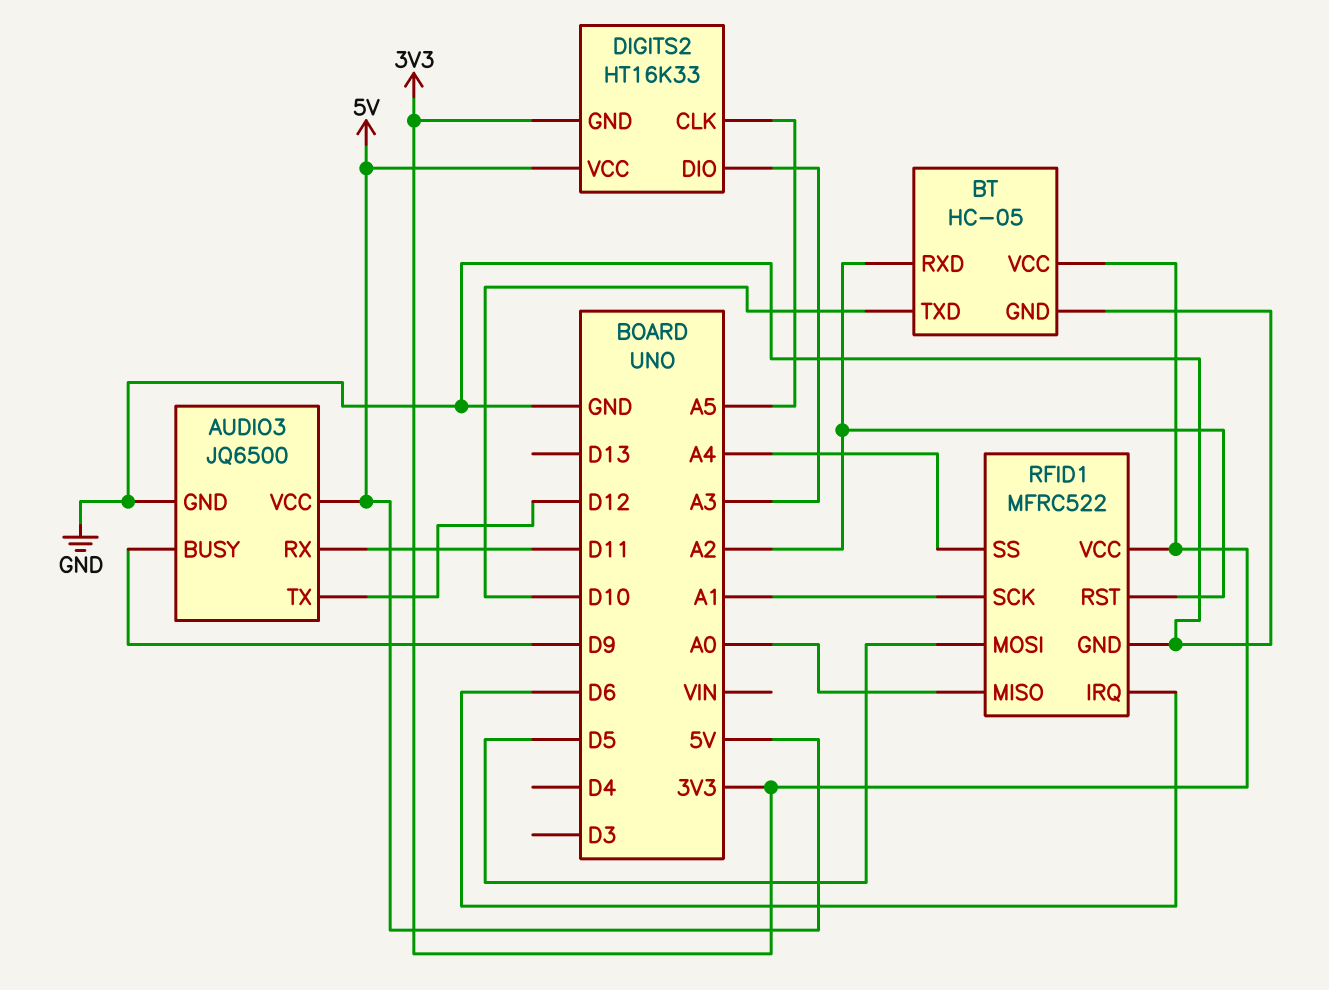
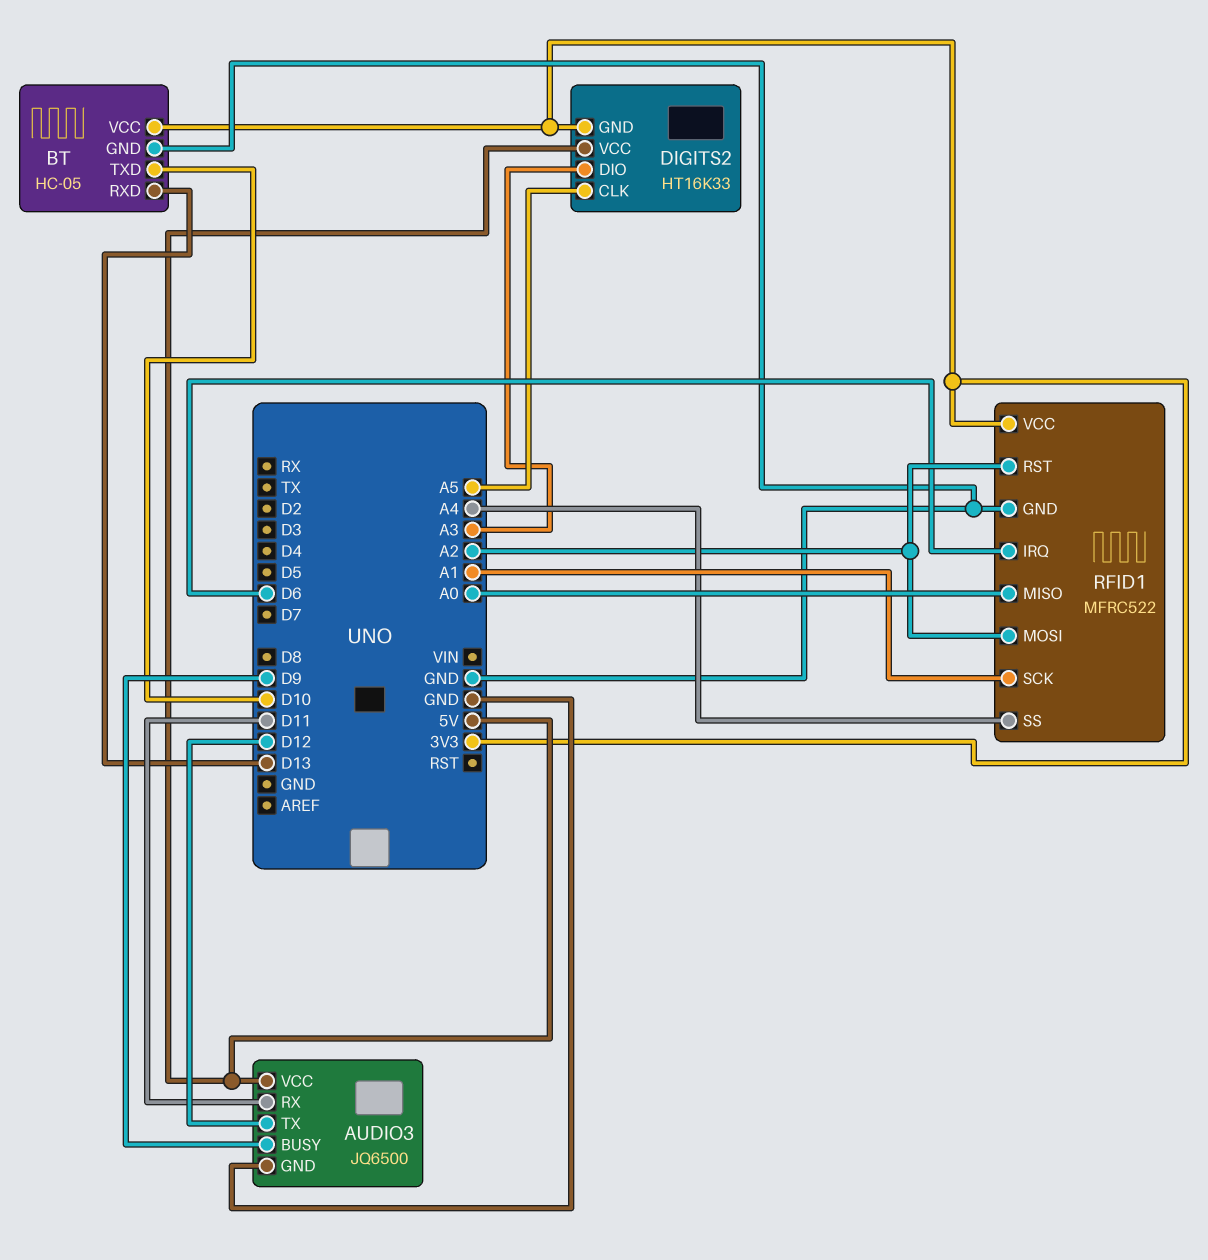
BT pin RXD: A2 -> D13
RFID1 pin MOSI: D5 -> A2

